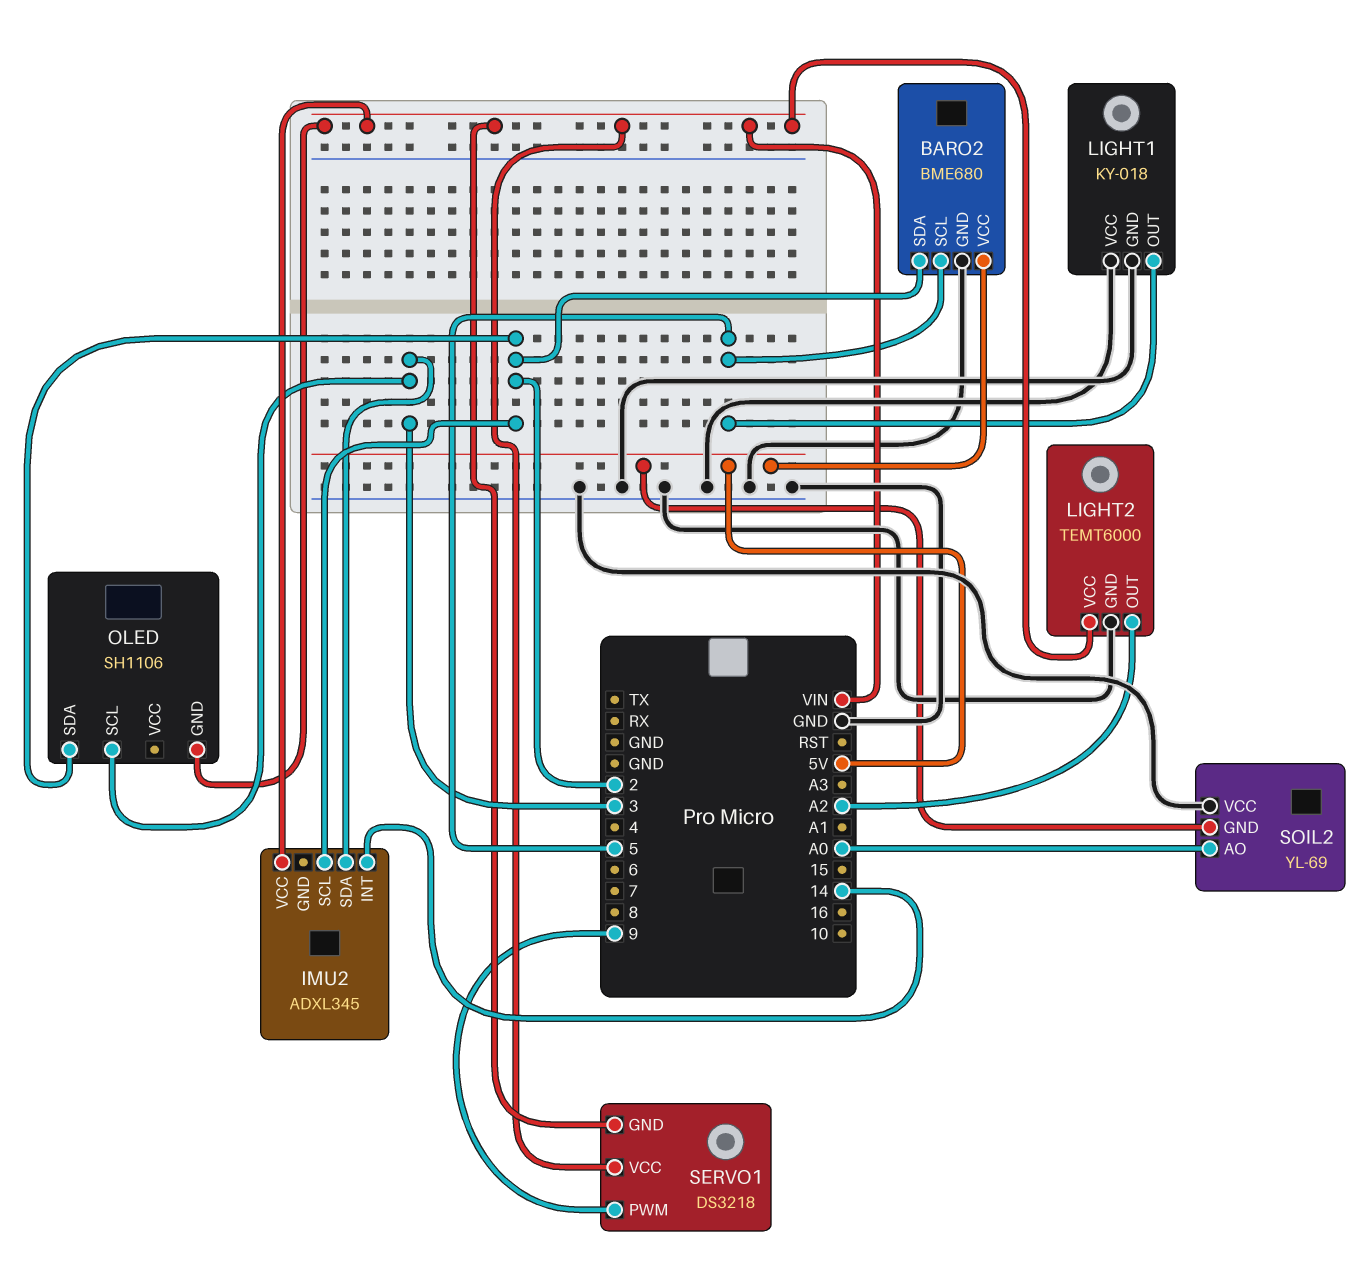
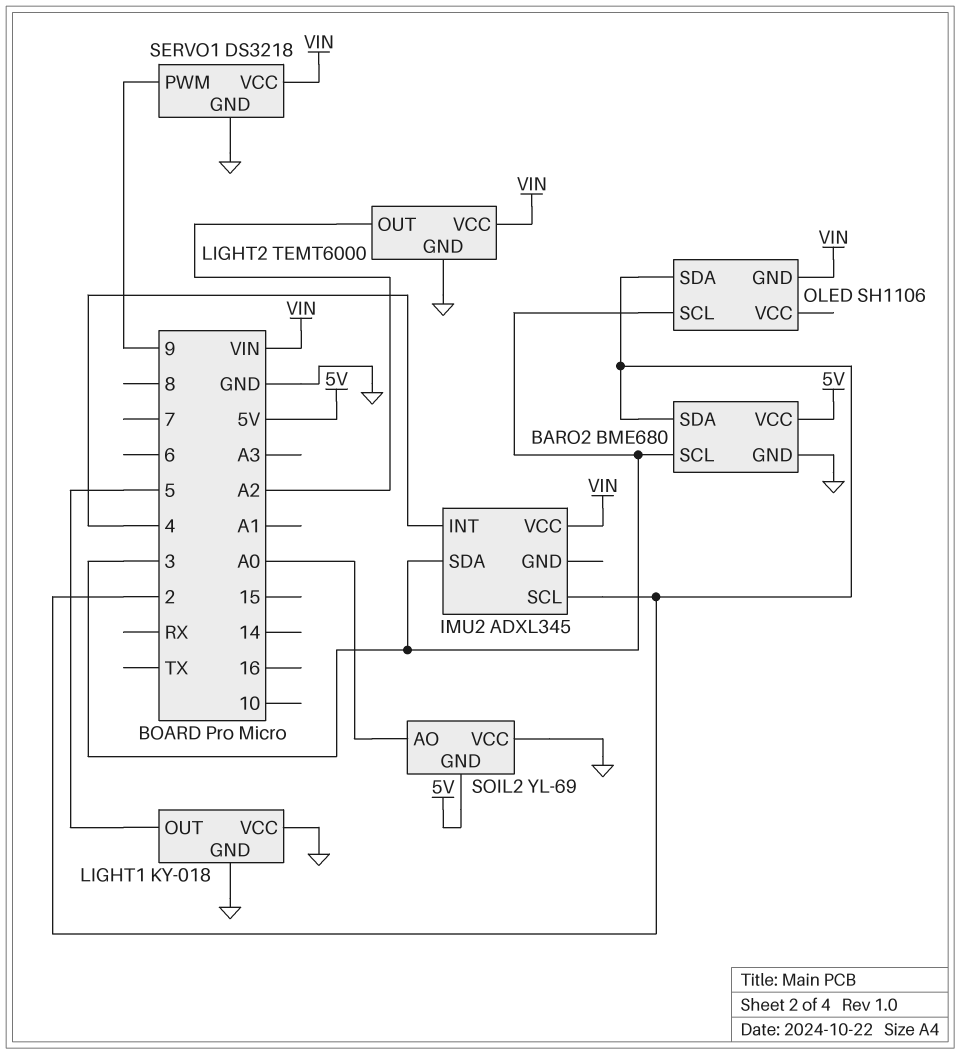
BARO2 pin SCL: 5 -> 3
IMU2 pin INT: 14 -> 4
SERVO1 pin GND: VIN -> GND

